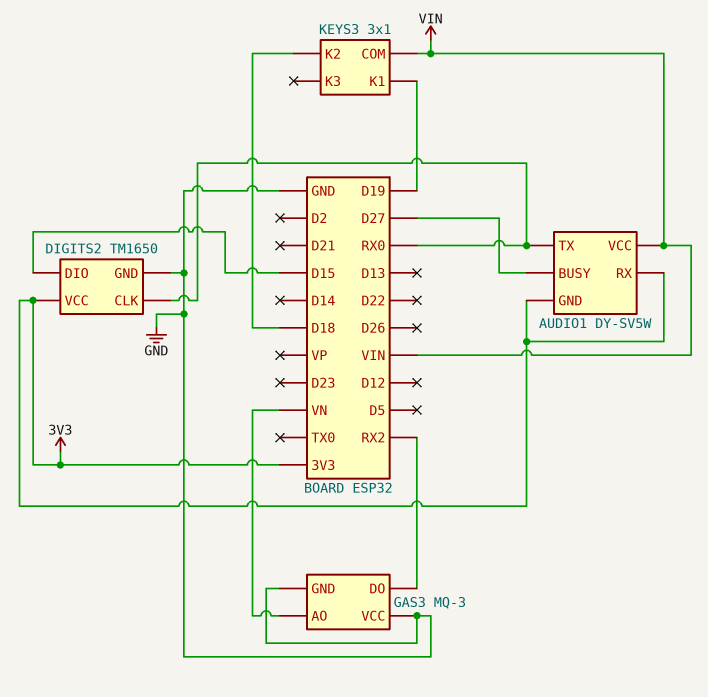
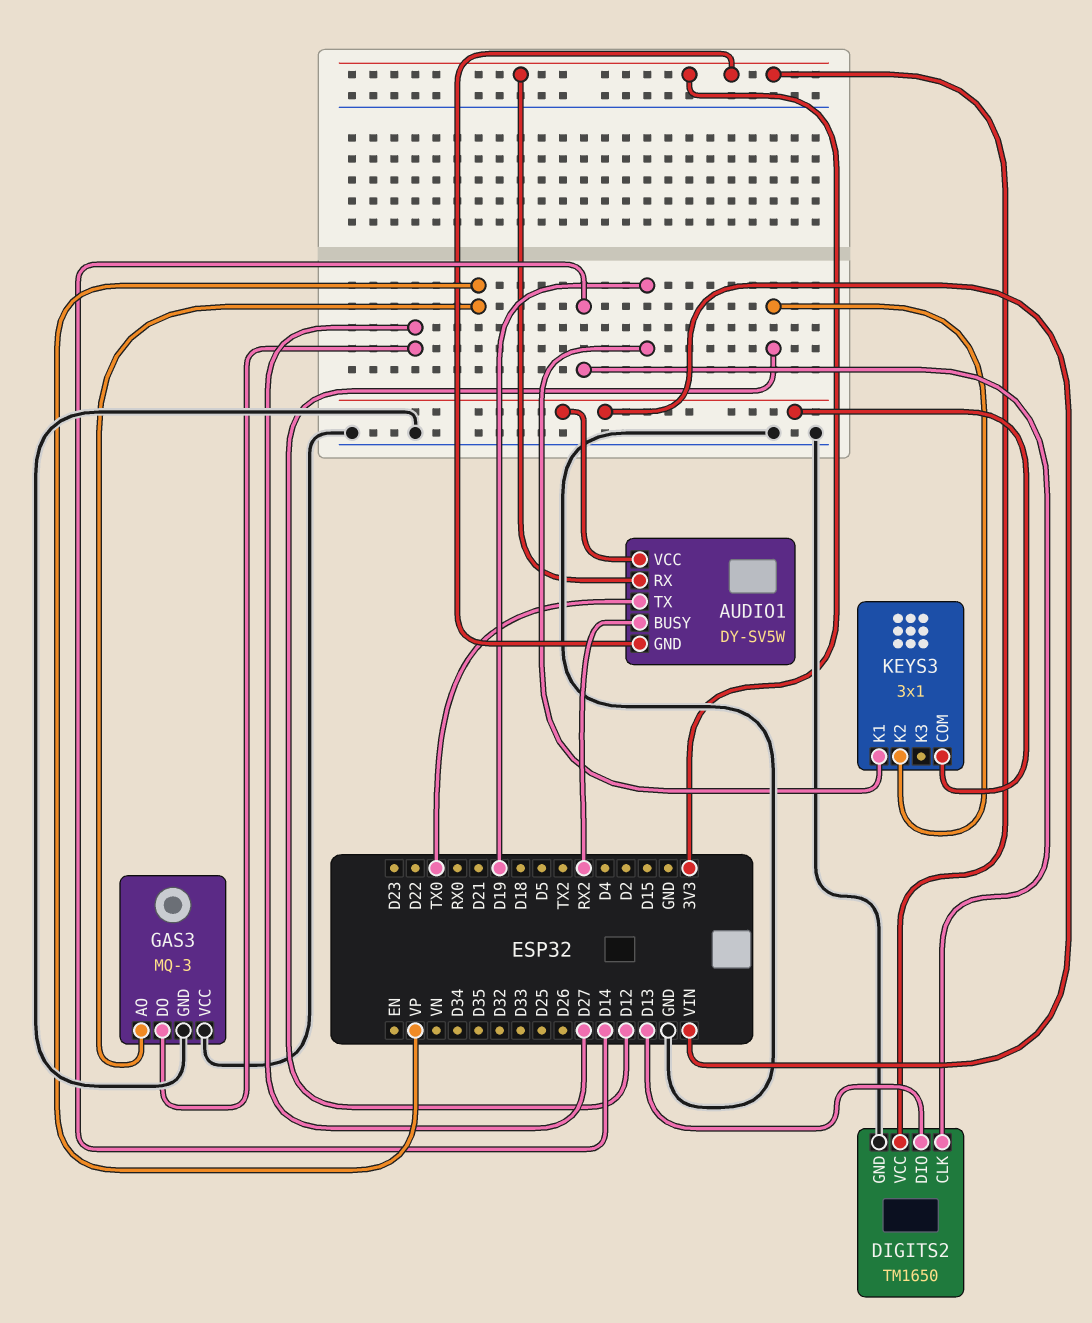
AUDIO1 pin BUSY: D27 -> RX2
AUDIO1 pin TX: RX0 -> TX0
DIGITS2 pin CLK: RX0 -> D14
DIGITS2 pin DIO: D15 -> D13
GAS3 pin AO: VN -> VP
GAS3 pin DO: RX2 -> D27
KEYS3 pin K2: D18 -> D12

